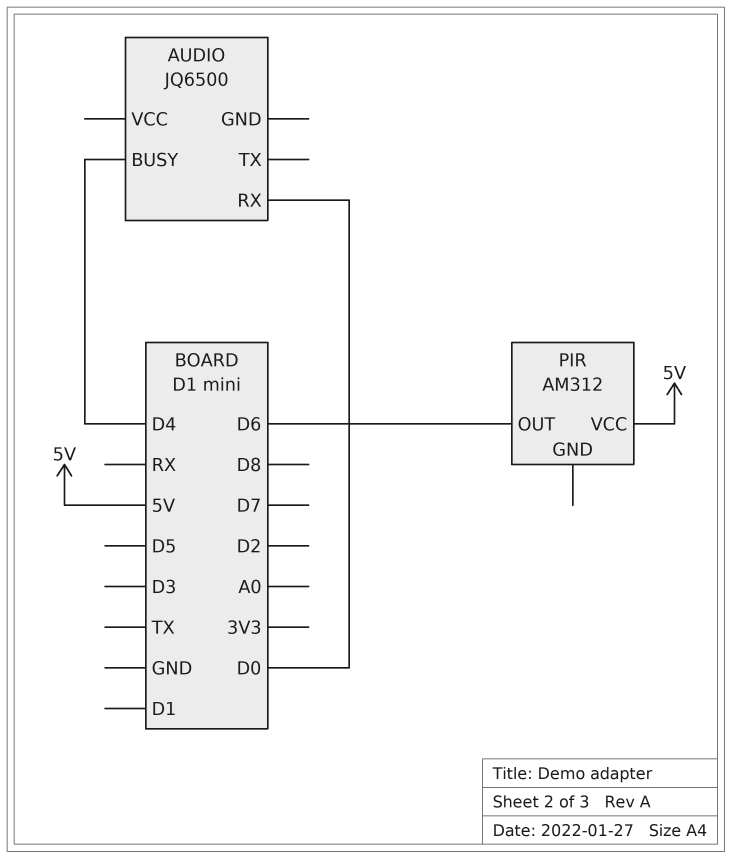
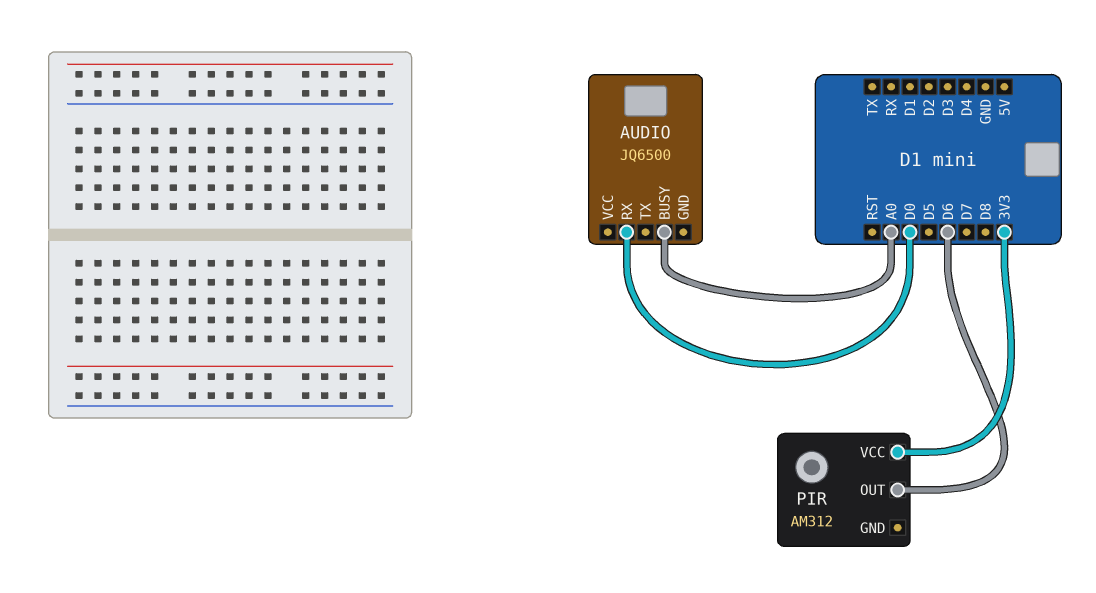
AUDIO pin BUSY: D4 -> A0
PIR pin VCC: 5V -> 3V3

